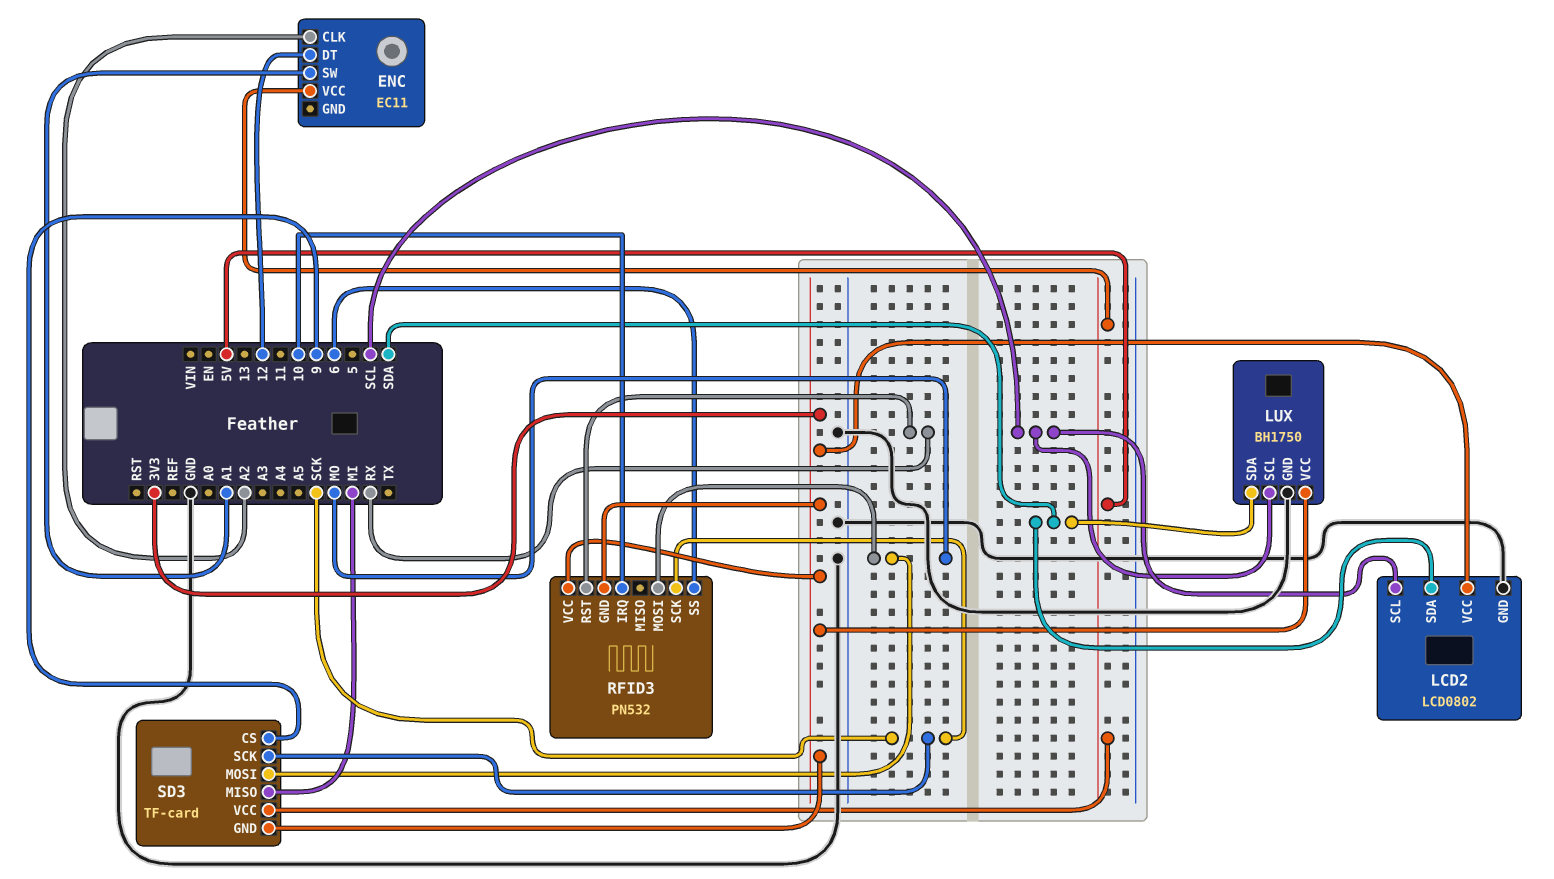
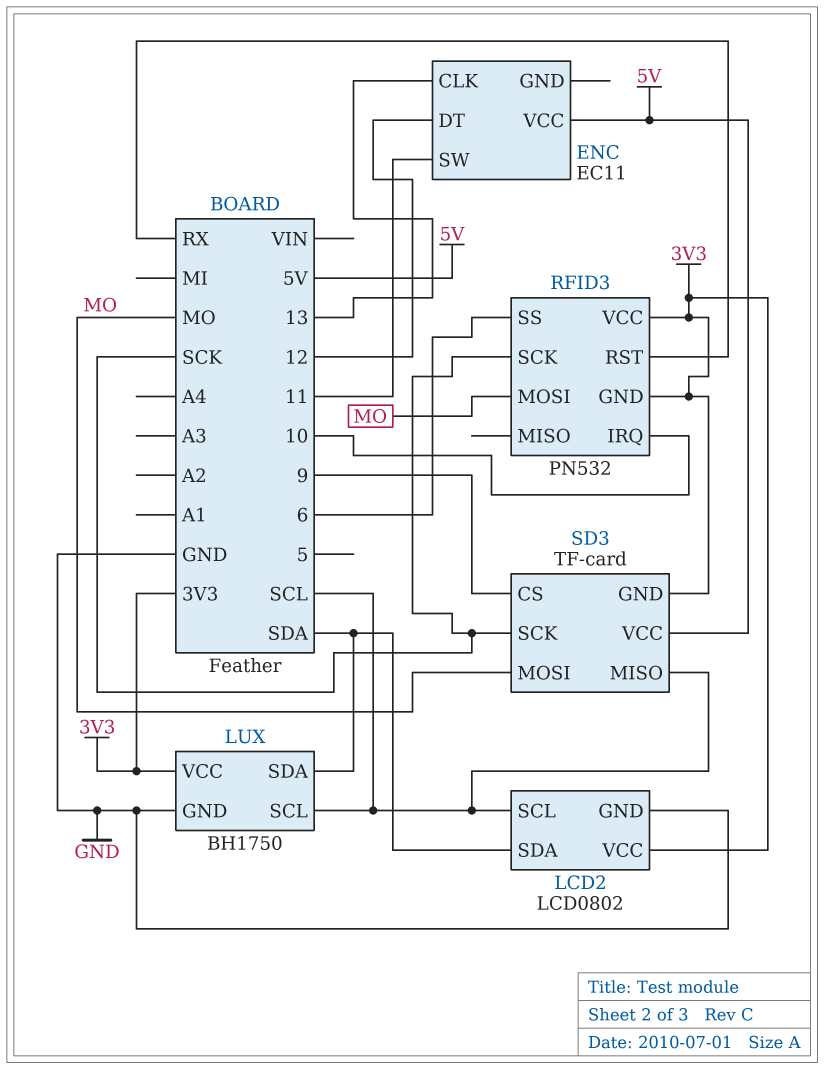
ENC pin CLK: A2 -> 13
ENC pin SW: A1 -> 11
SD3 pin MISO: MI -> SCL

